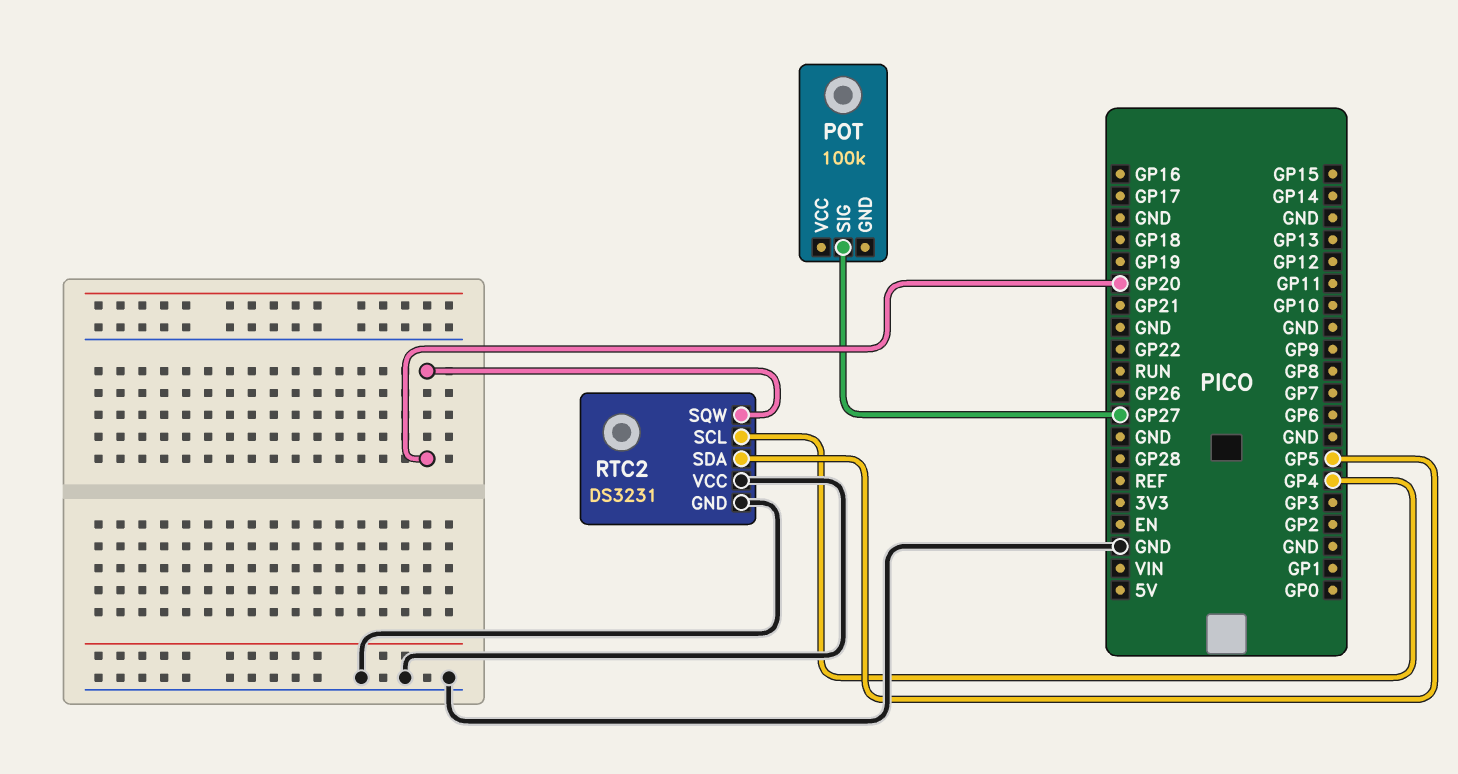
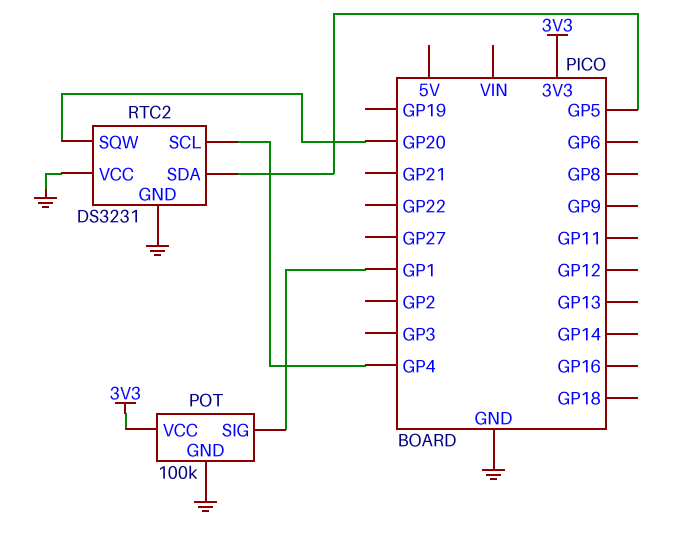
POT pin GND: none -> GND
POT pin SIG: GP27 -> GP1
POT pin VCC: none -> 3V3

